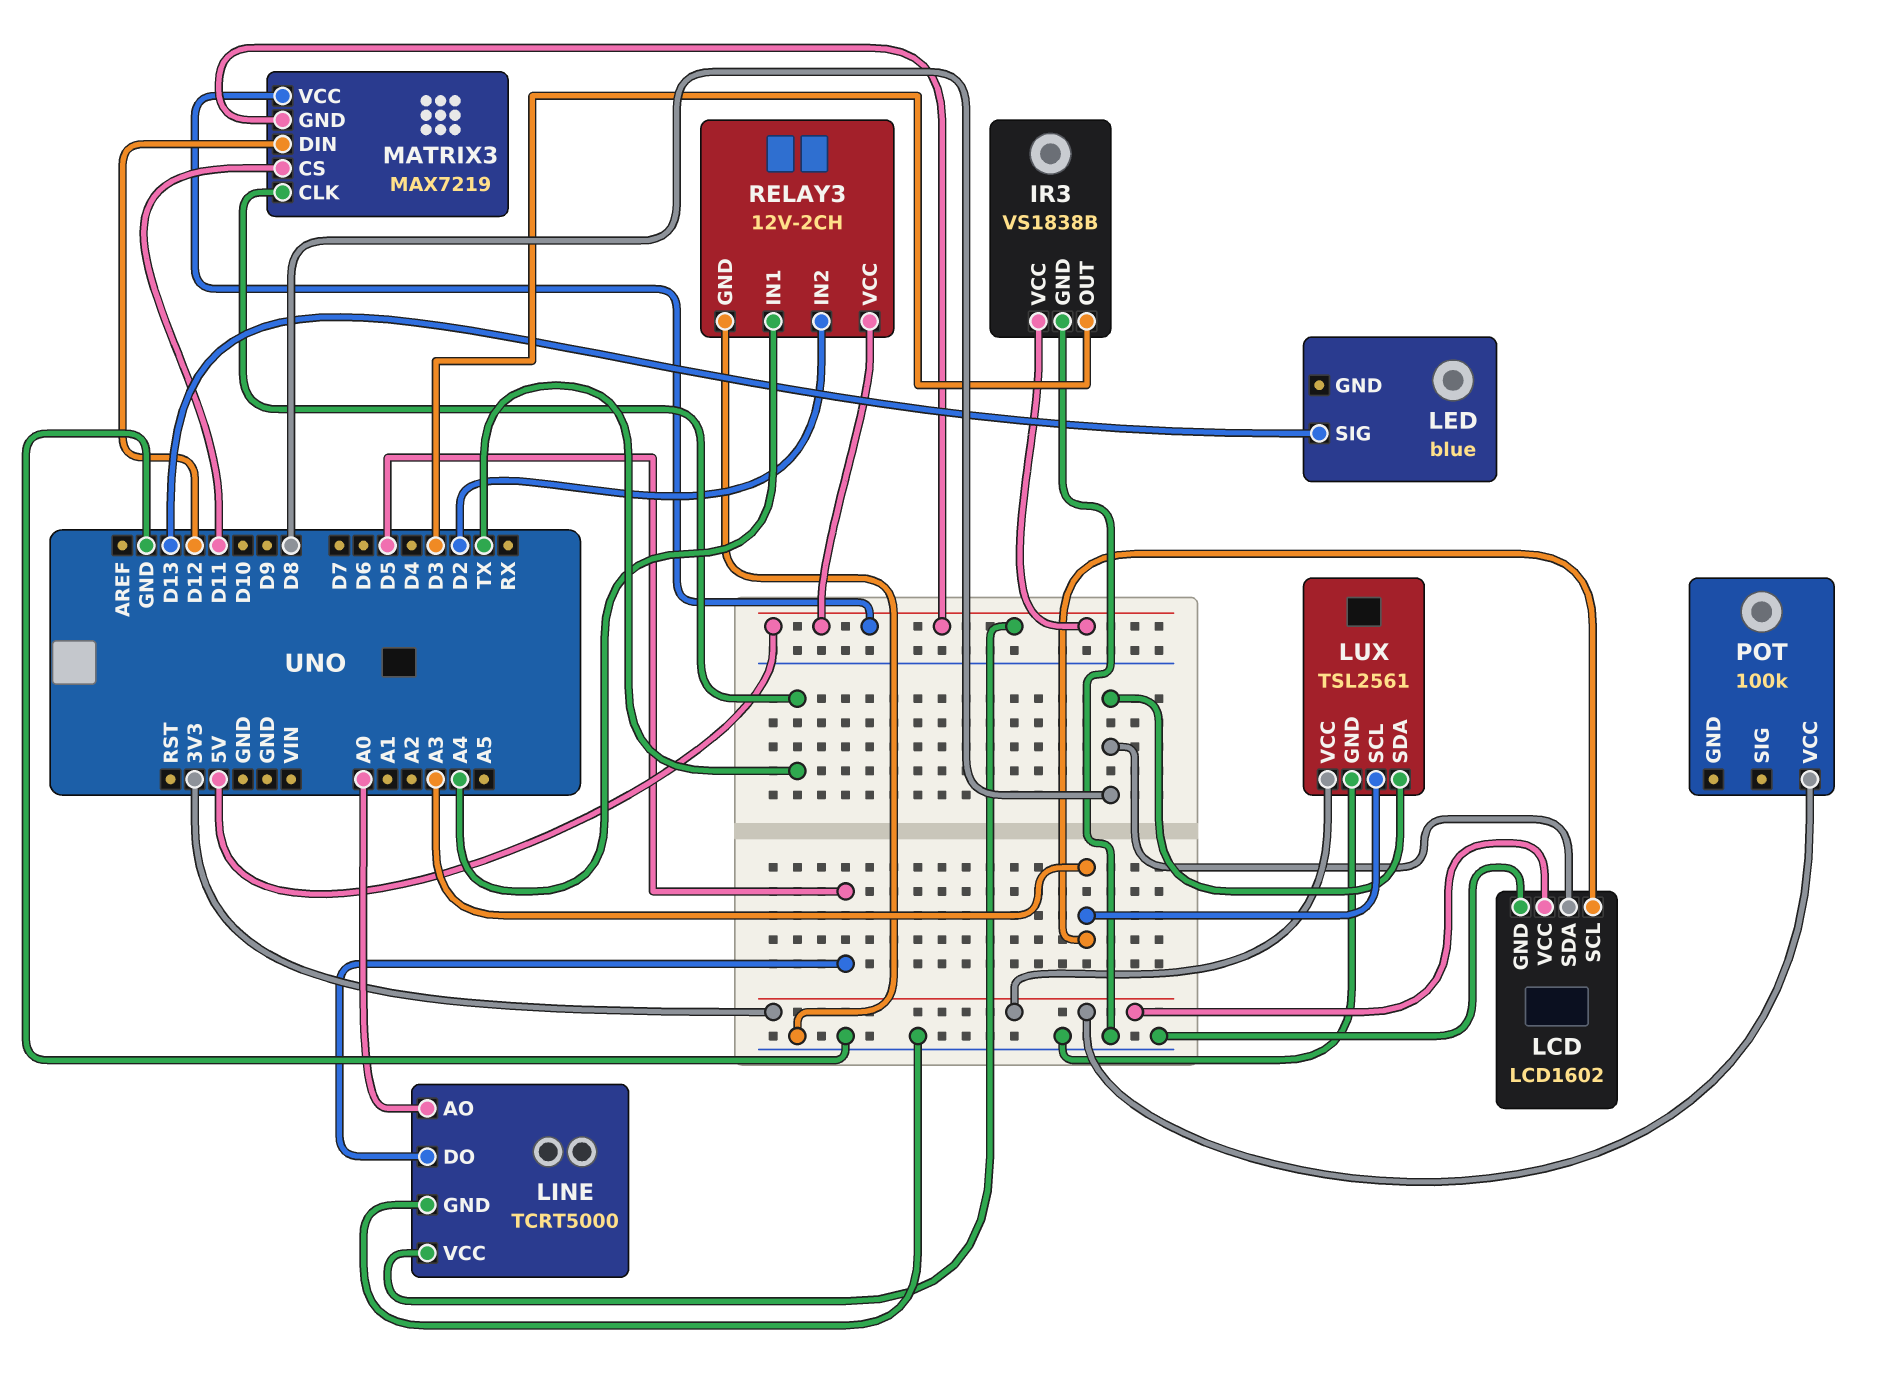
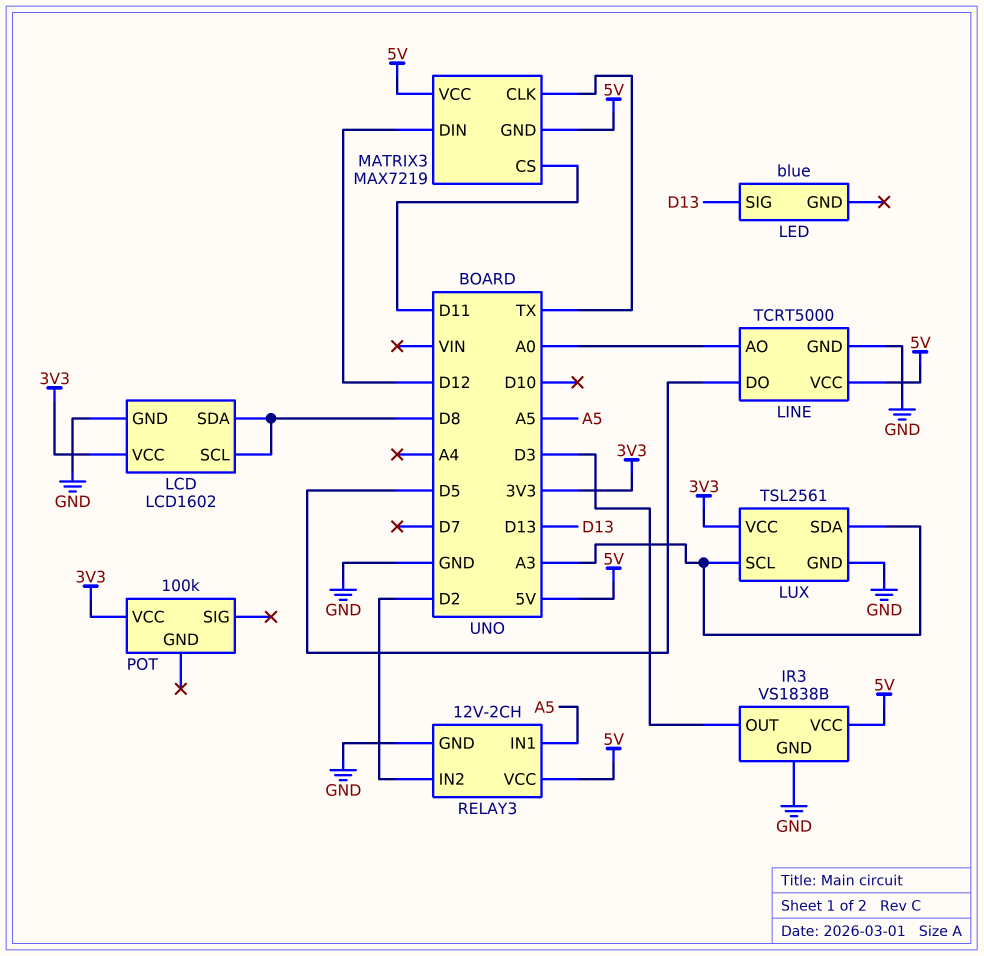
LCD pin SCL: A3 -> D8
LUX pin SDA: D8 -> A3
RELAY3 pin IN1: A4 -> A5

